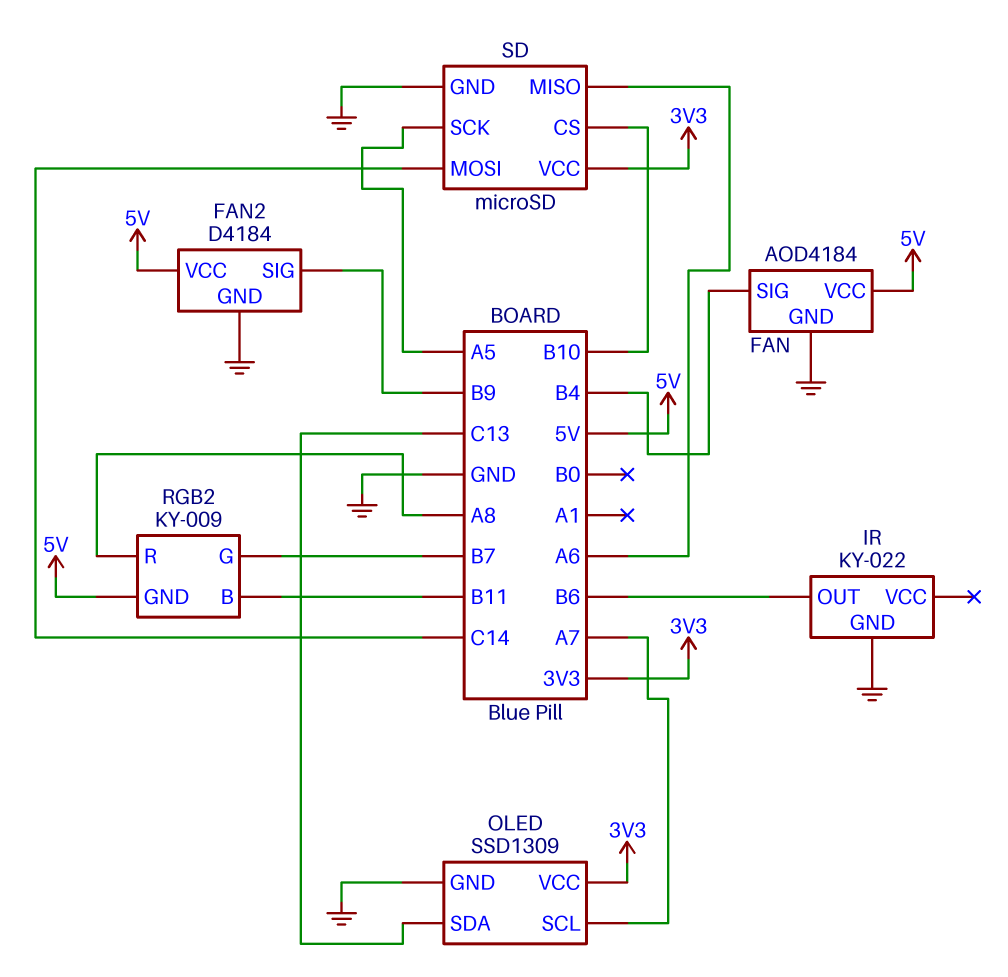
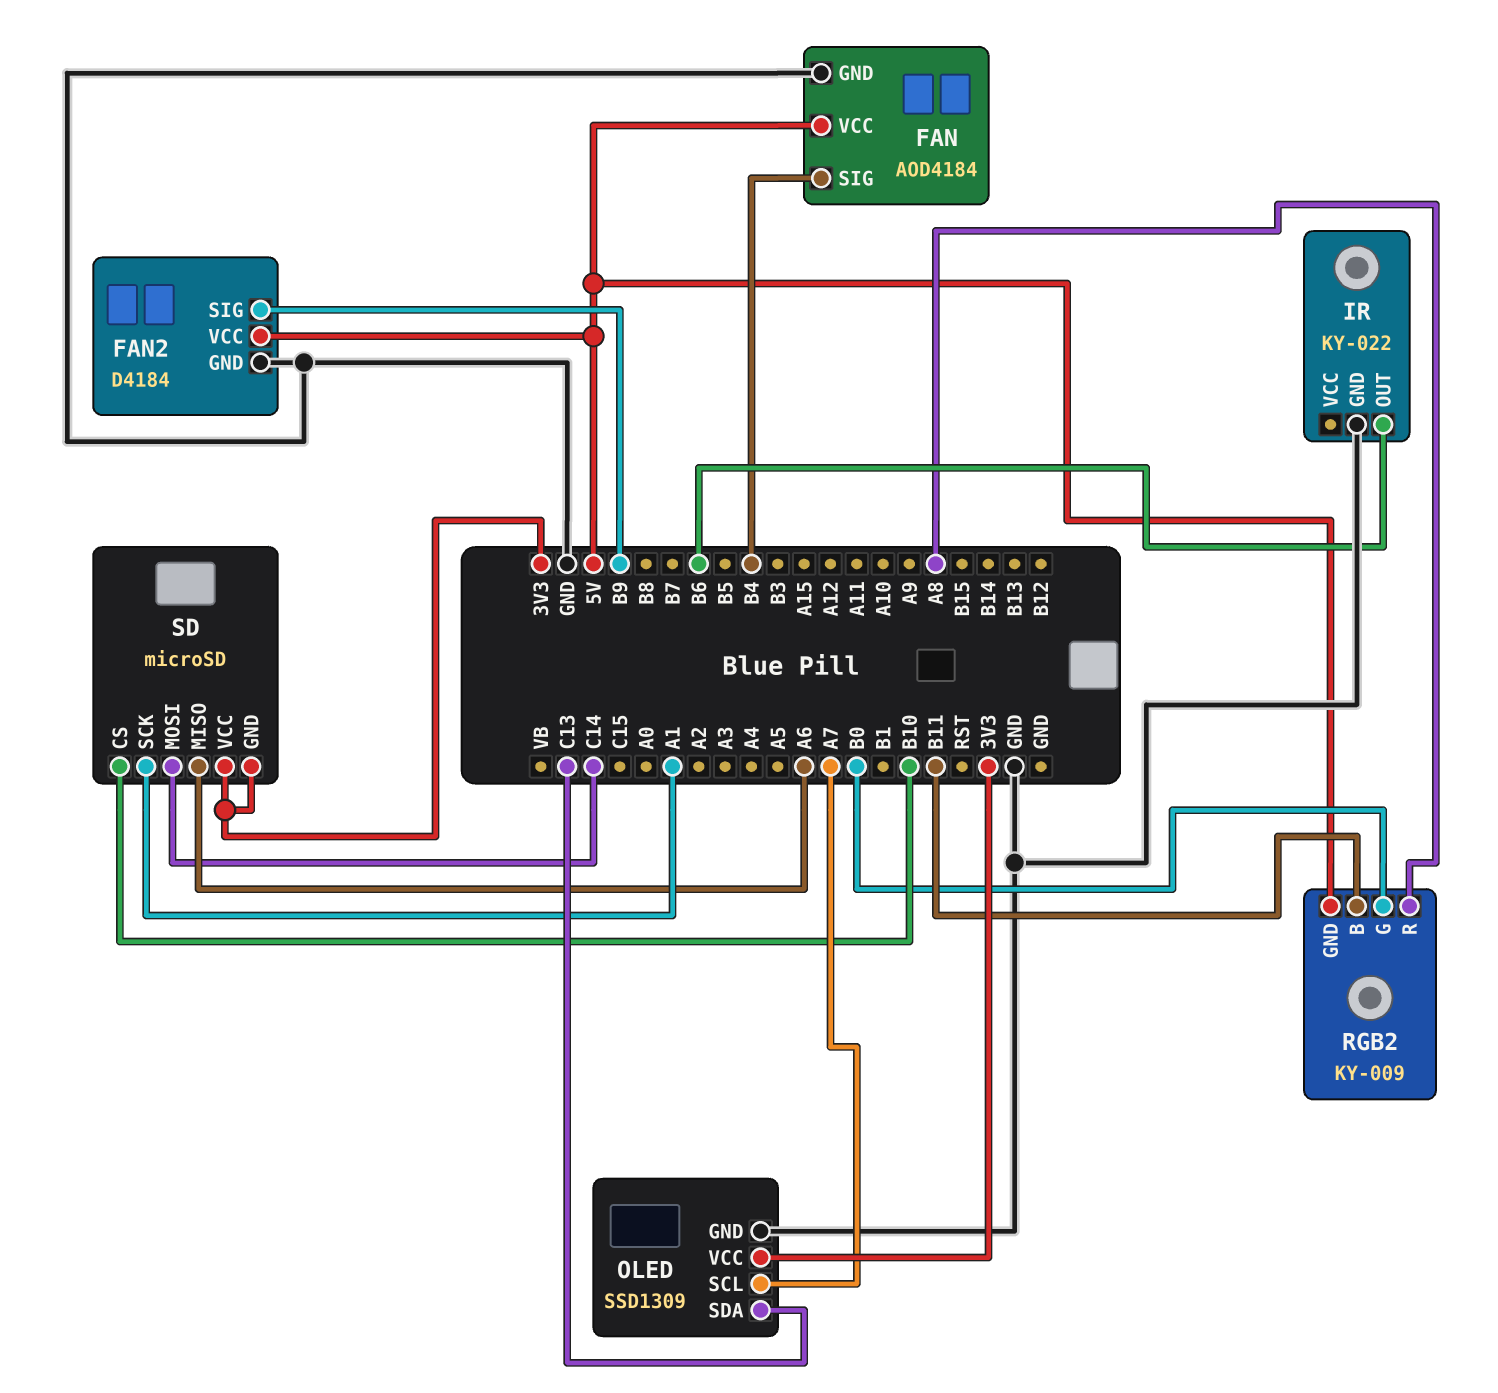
RGB2 pin G: B7 -> B0
SD pin GND: GND -> 3V3
SD pin SCK: A5 -> A1

